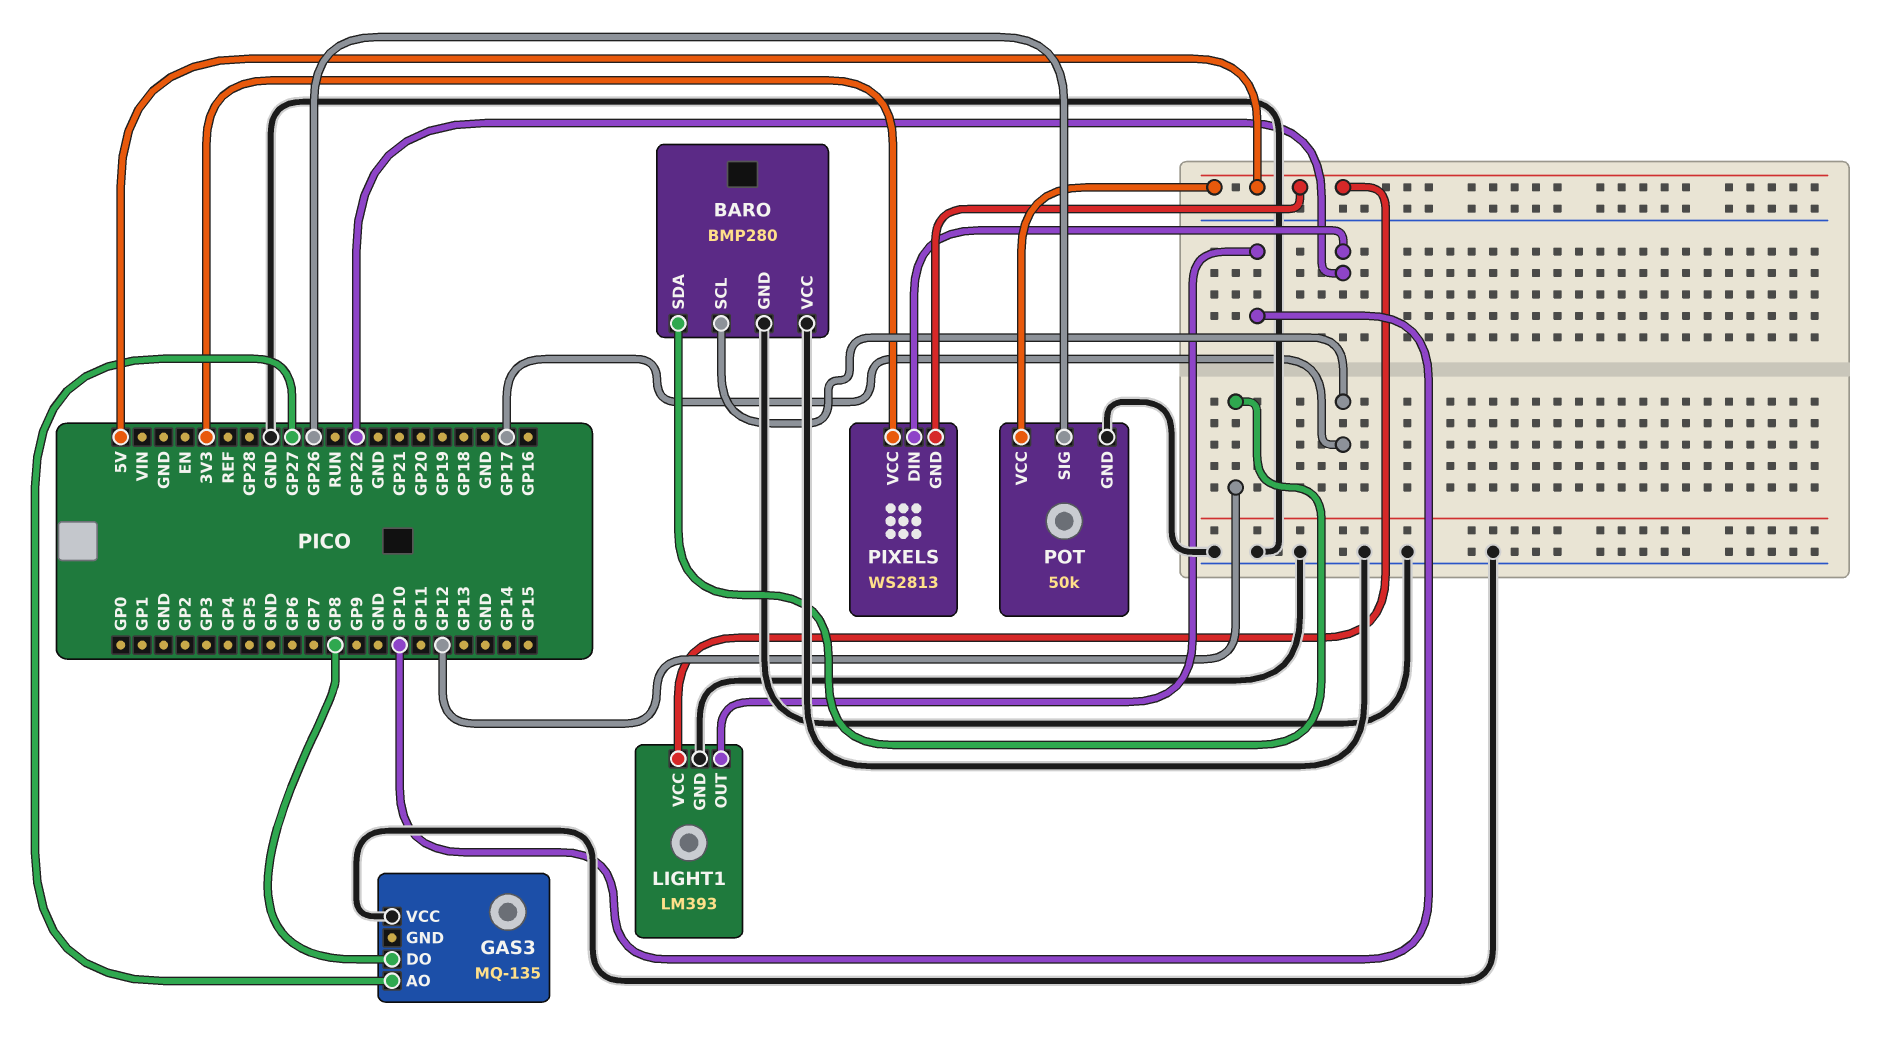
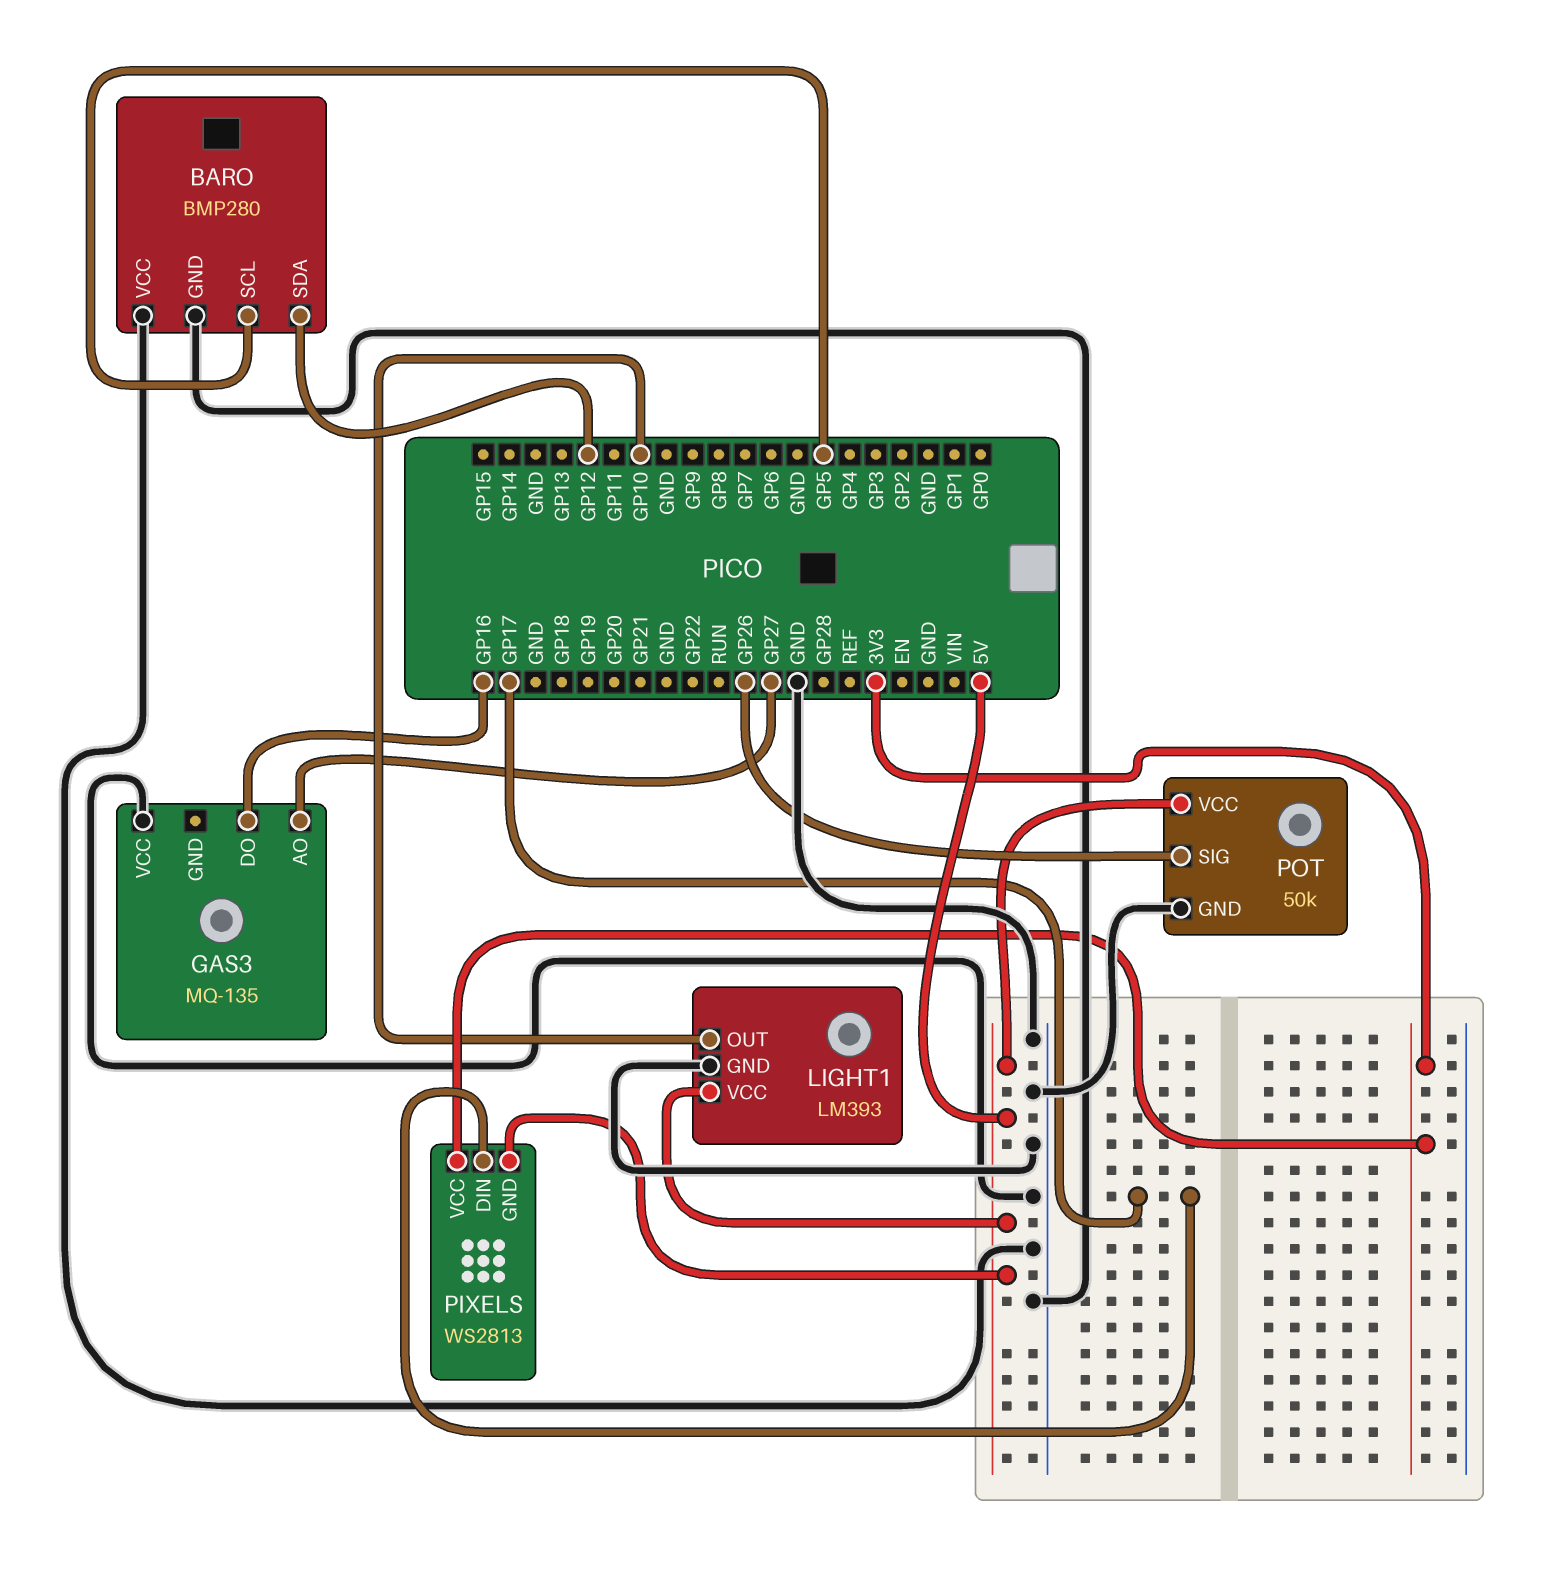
BARO pin SCL: GP17 -> GP5
GAS3 pin DO: GP8 -> GP16
PIXELS pin DIN: GP22 -> GP17

